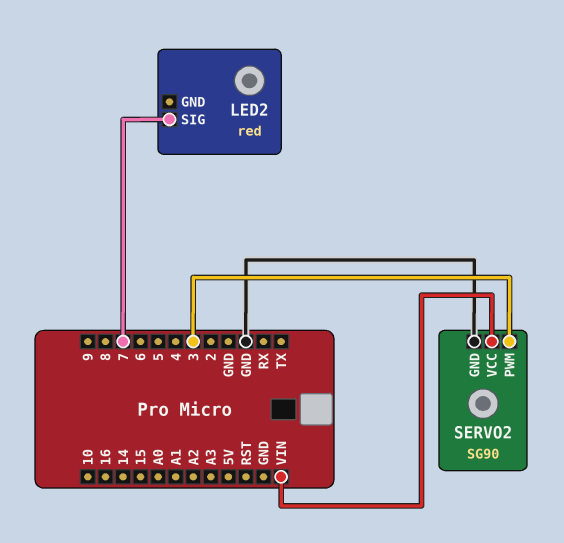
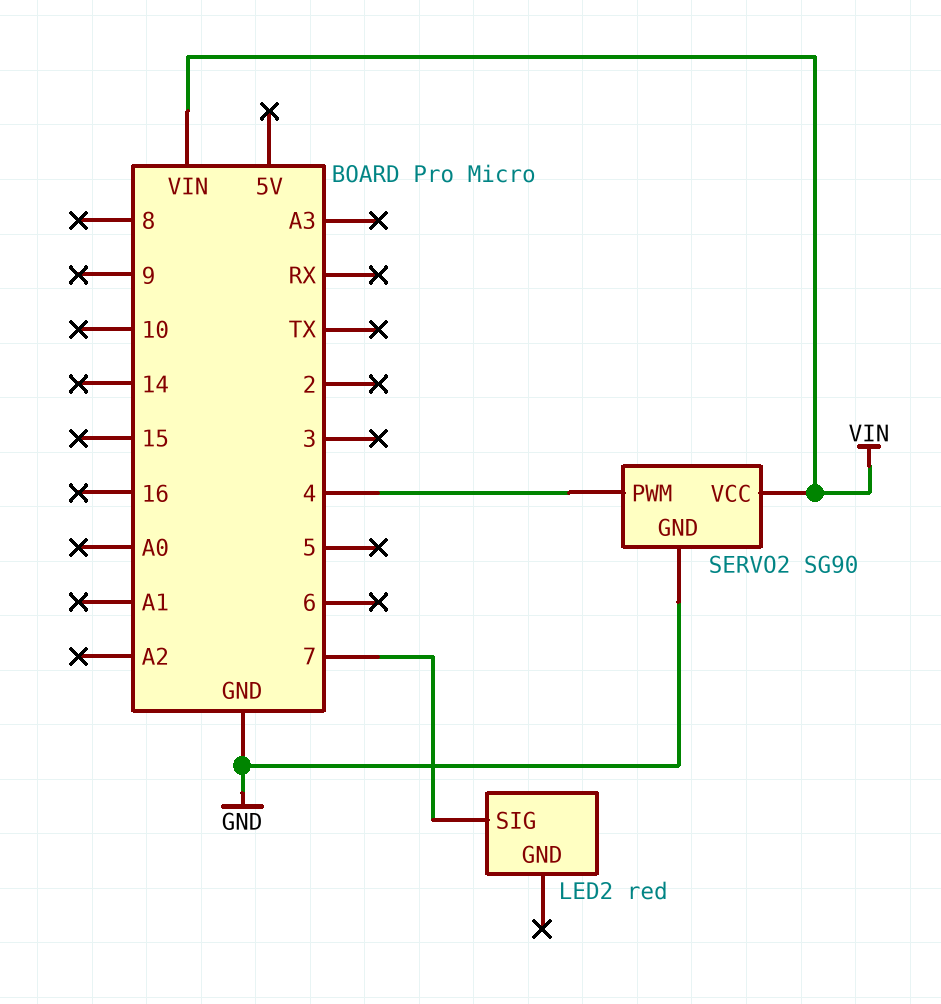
SERVO2 pin PWM: 3 -> 4

